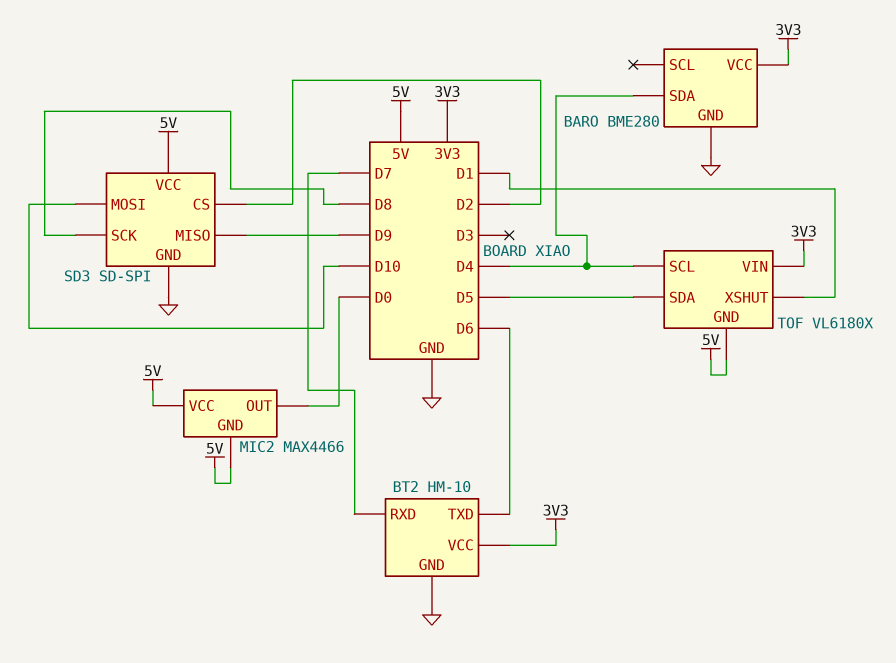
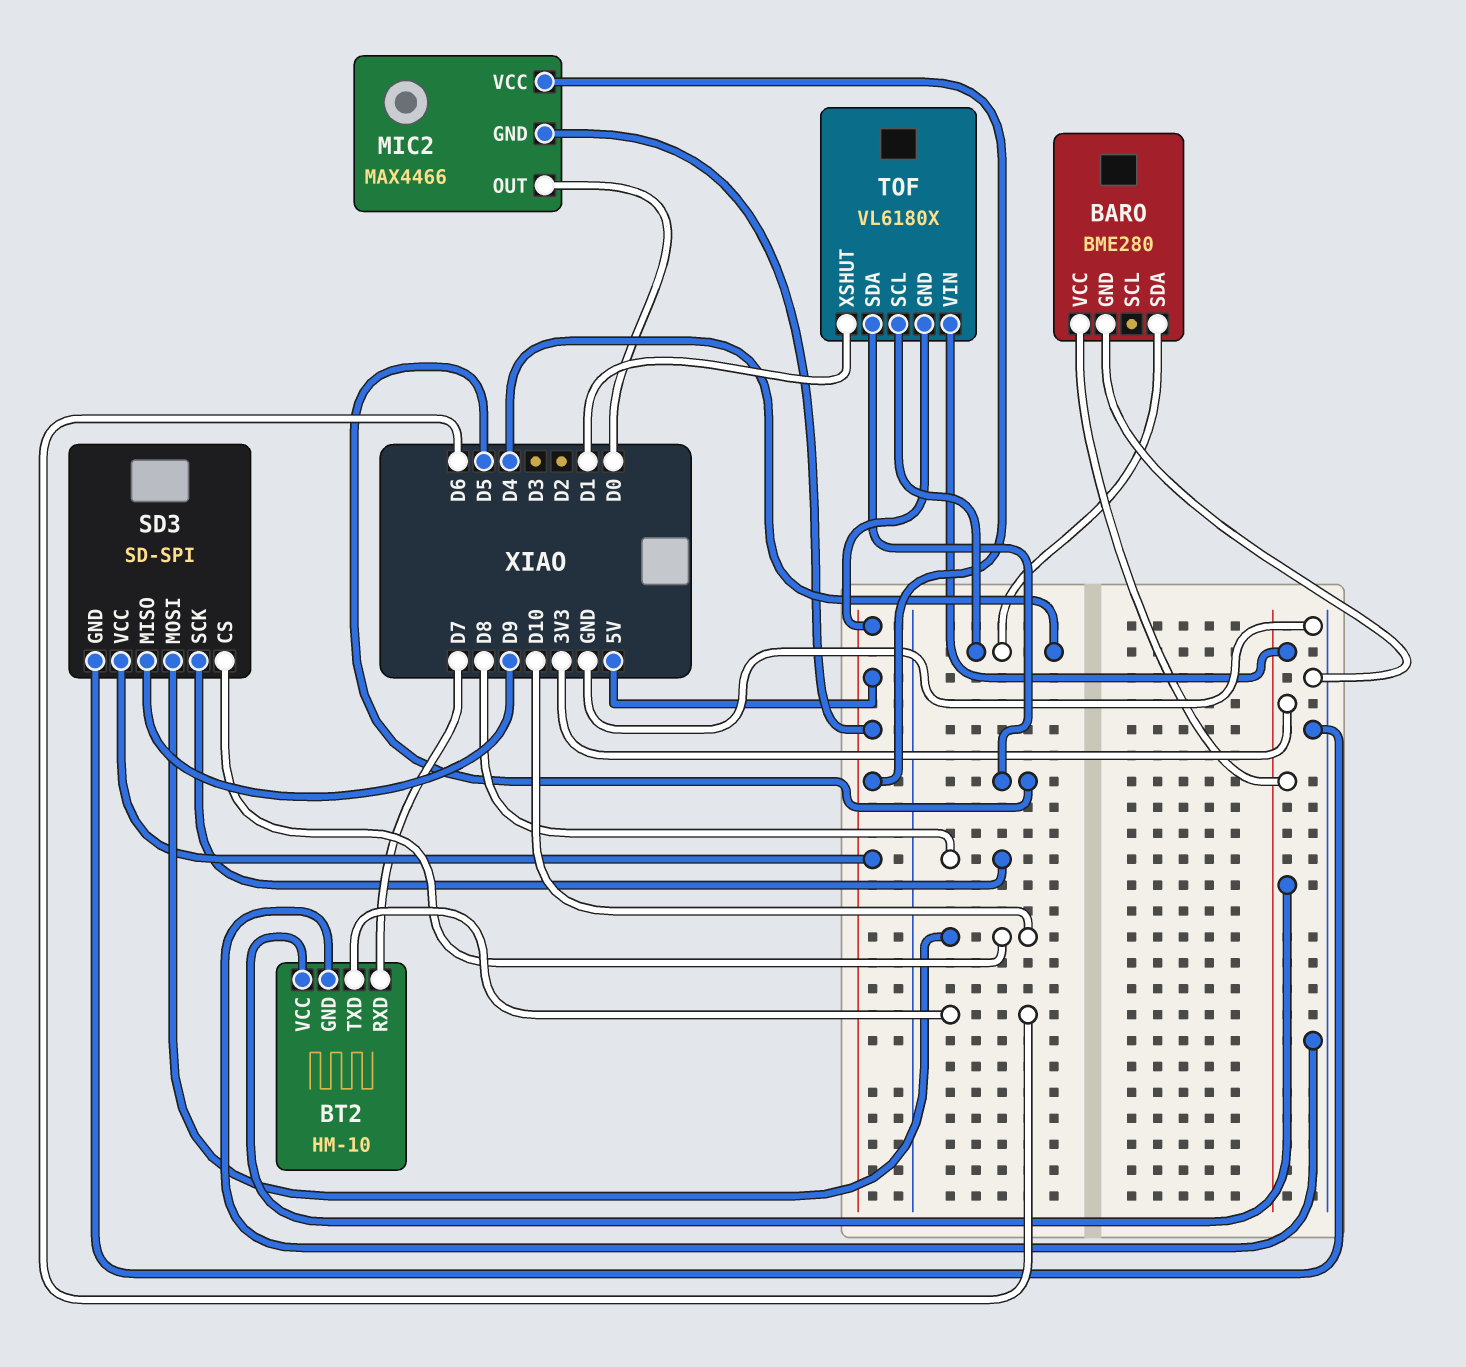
SD3 pin CS: D2 -> D10

